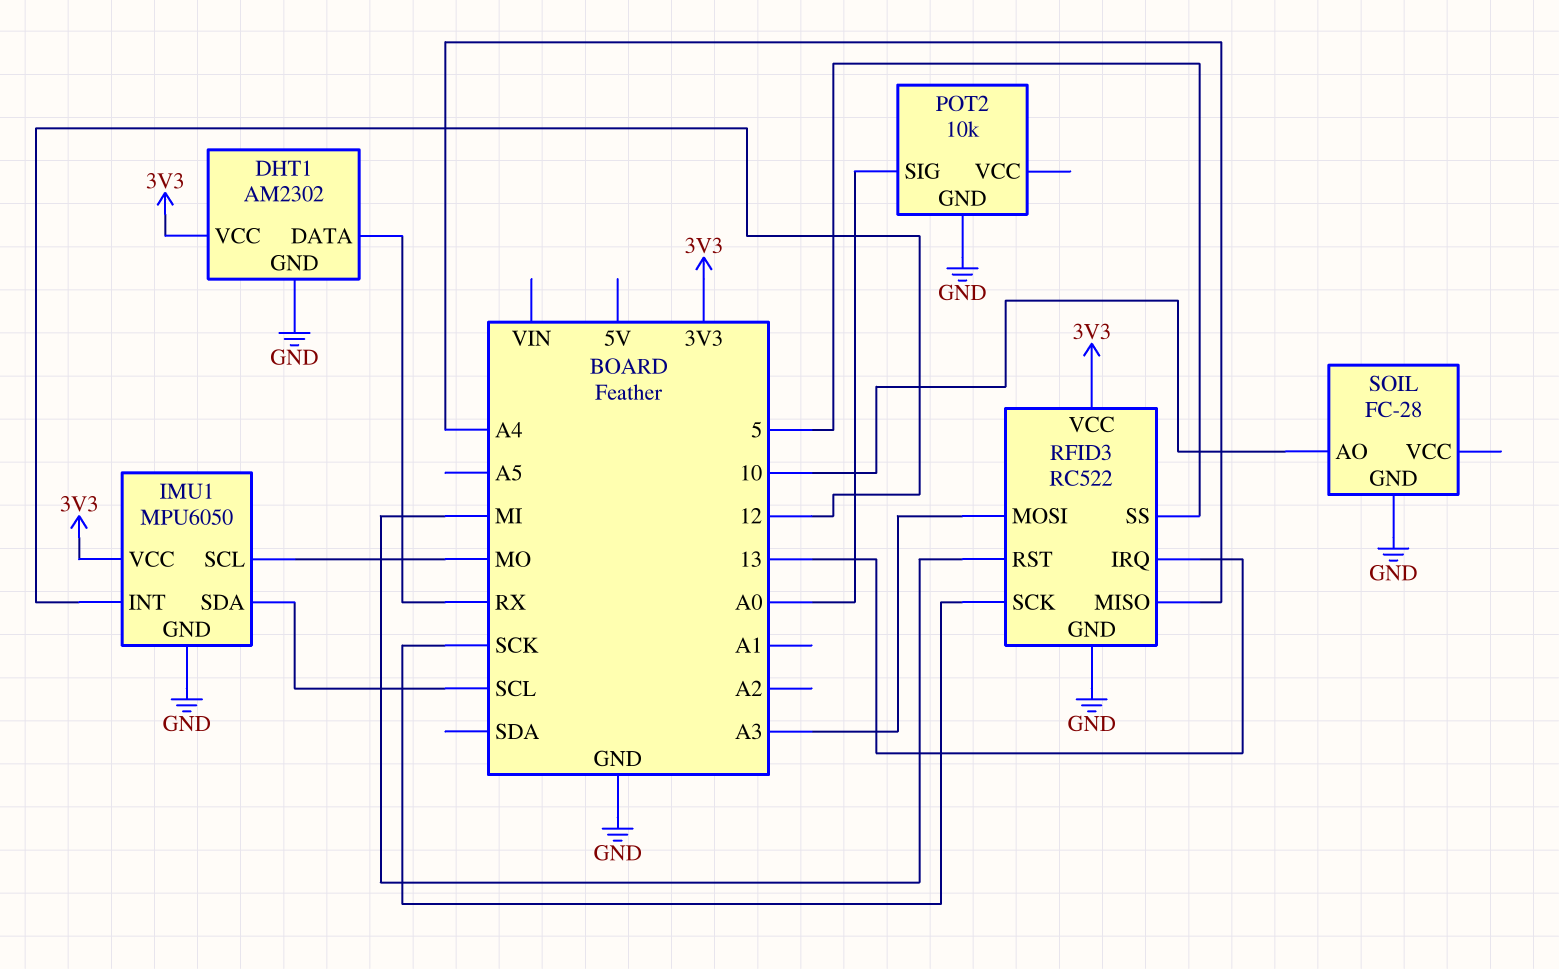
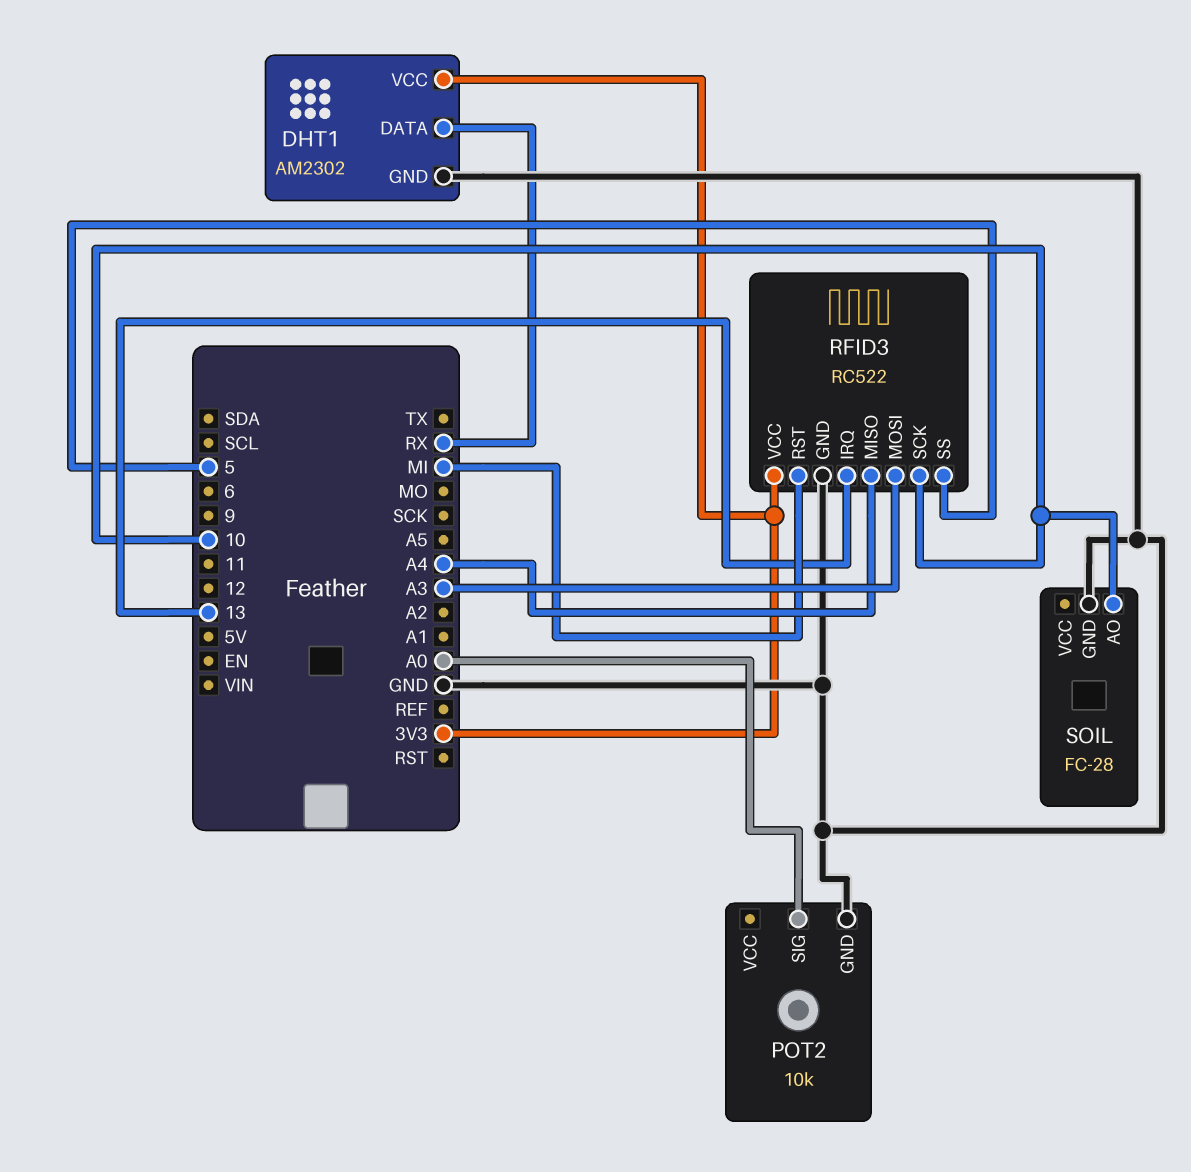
IMU1: MPU6050 -> none
IMU1 pin GND: GND -> none
IMU1 pin INT: 12 -> none
IMU1 pin SCL: MO -> none
IMU1 pin SDA: SCL -> none
IMU1 pin VCC: 3V3 -> none
RFID3 pin SCK: SCK -> 10

